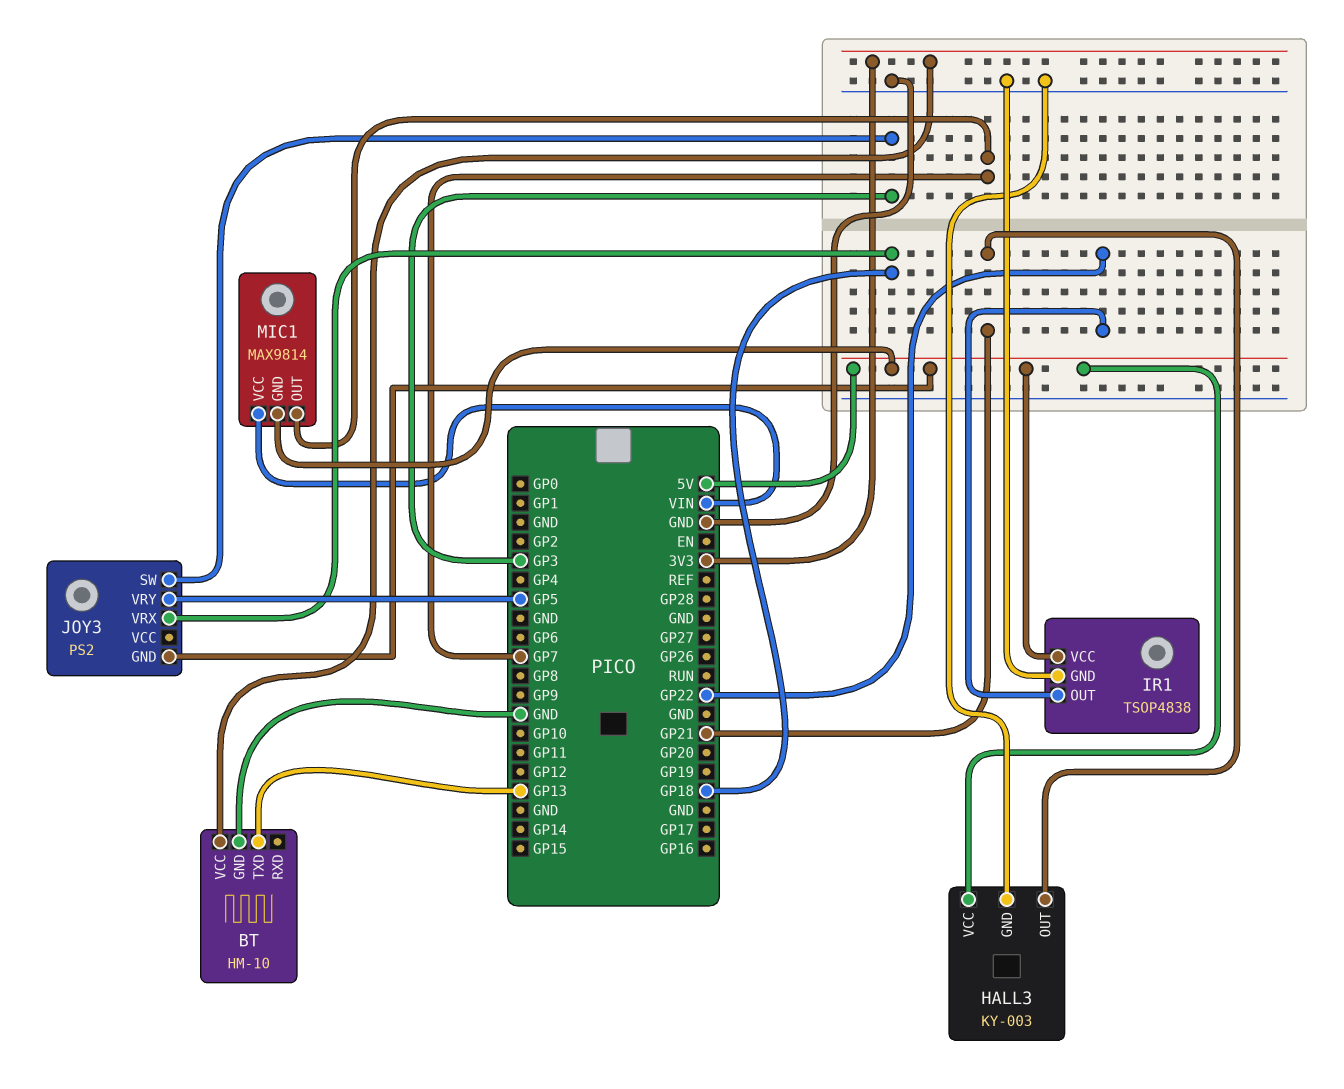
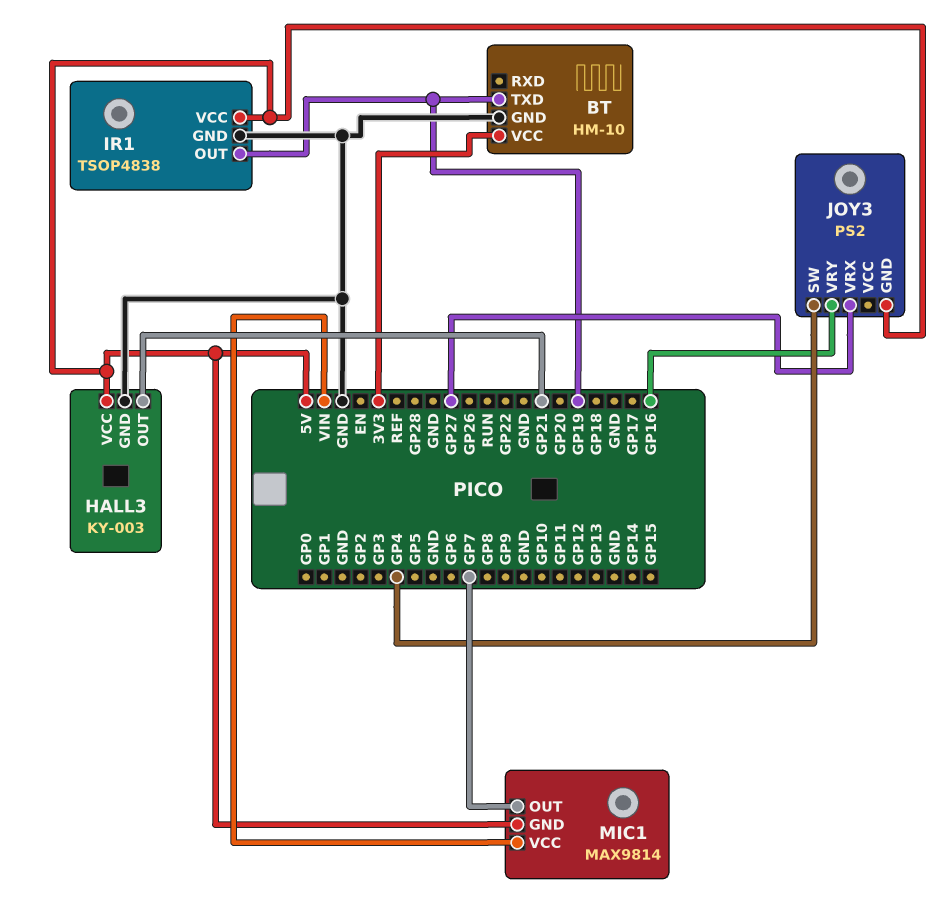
BT pin TXD: GP13 -> GP19
IR1 pin OUT: GP22 -> GP19
JOY3 pin SW: GP3 -> GP4
JOY3 pin VRX: GP18 -> GP27
JOY3 pin VRY: GP5 -> GP16

